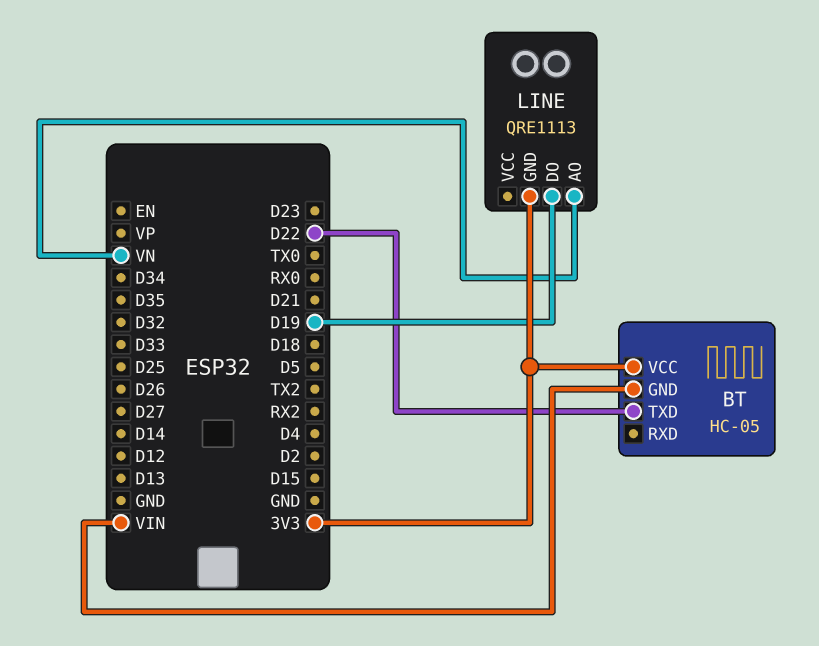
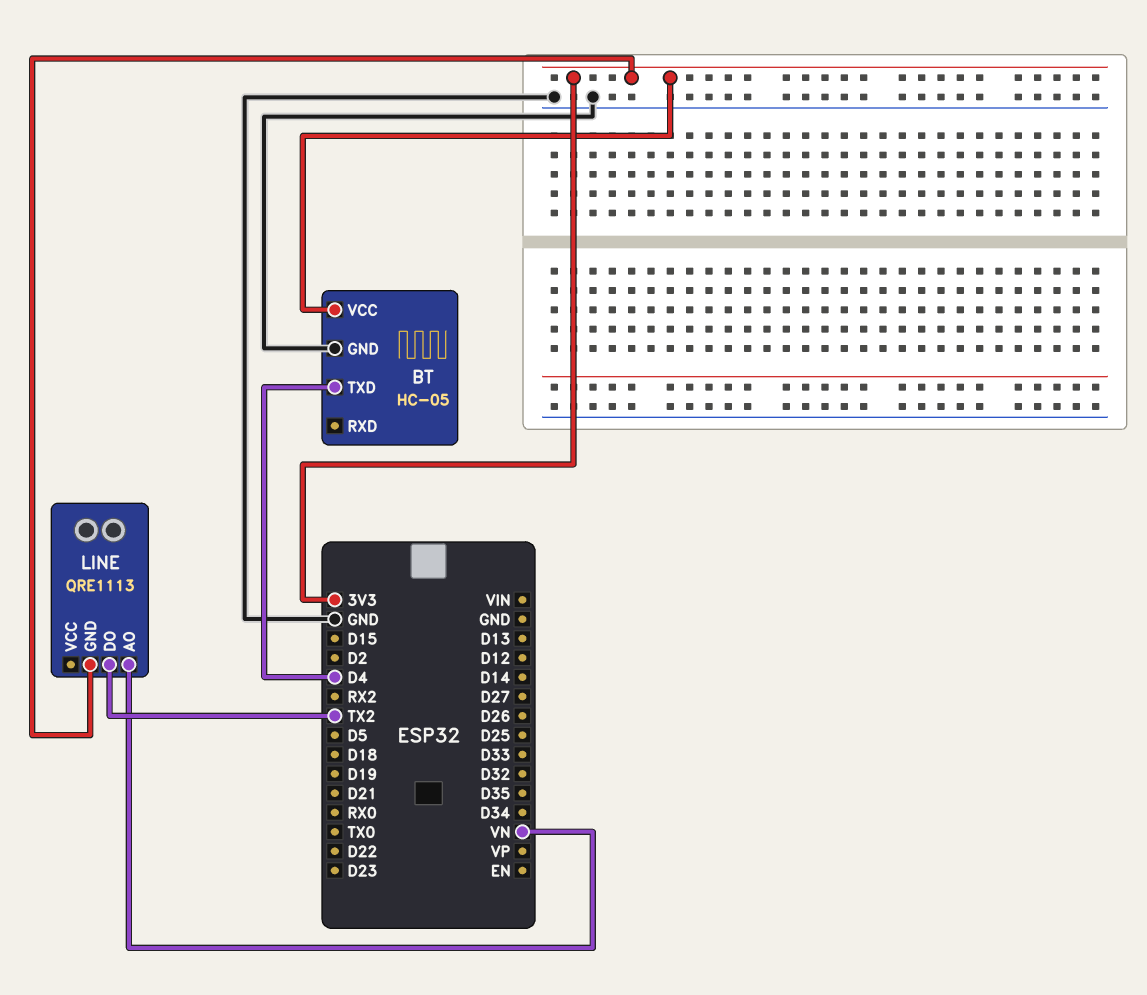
BT pin GND: VIN -> GND
BT pin TXD: D22 -> D4
LINE pin DO: D19 -> TX2

